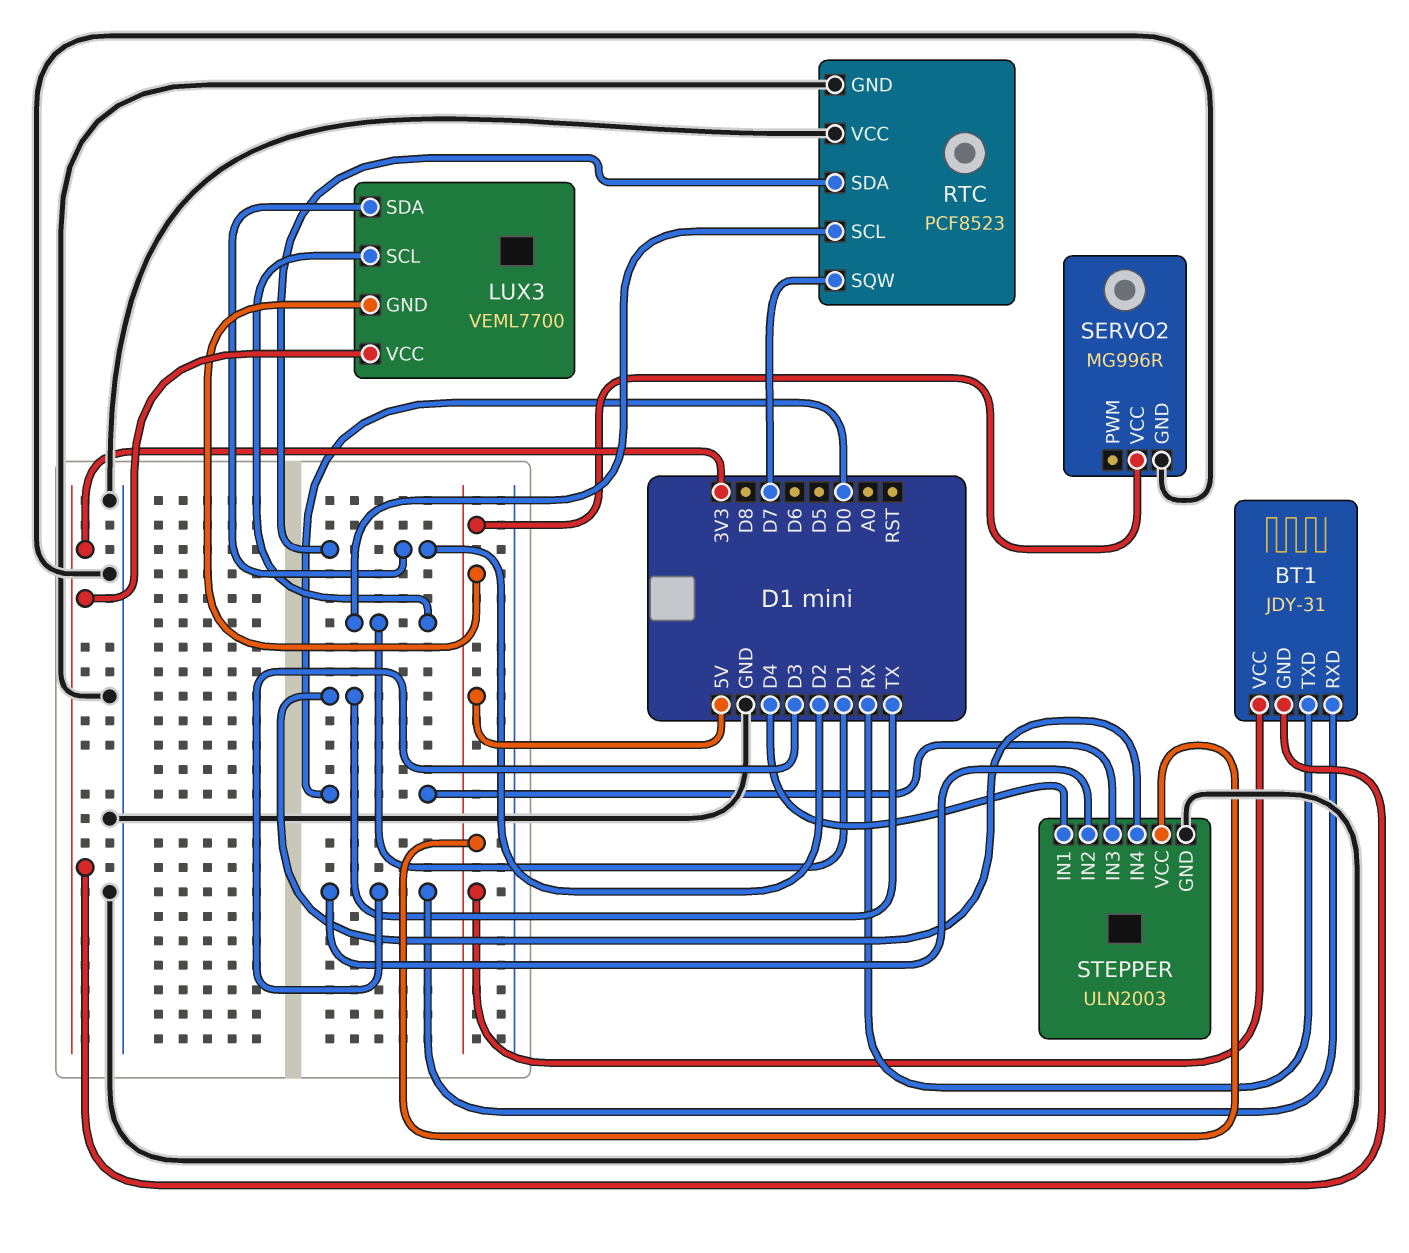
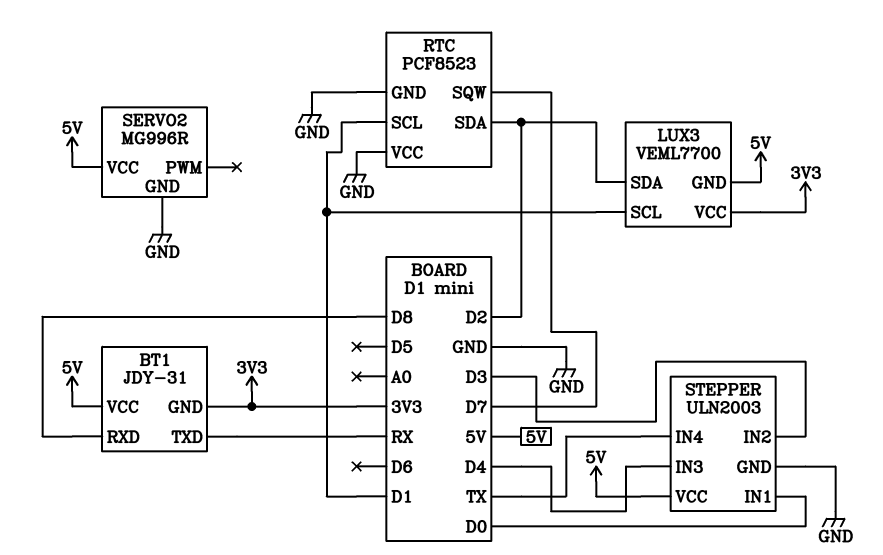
BT1 pin RXD: D3 -> D8
STEPPER pin IN1: D4 -> D0
STEPPER pin IN3: D0 -> D4

